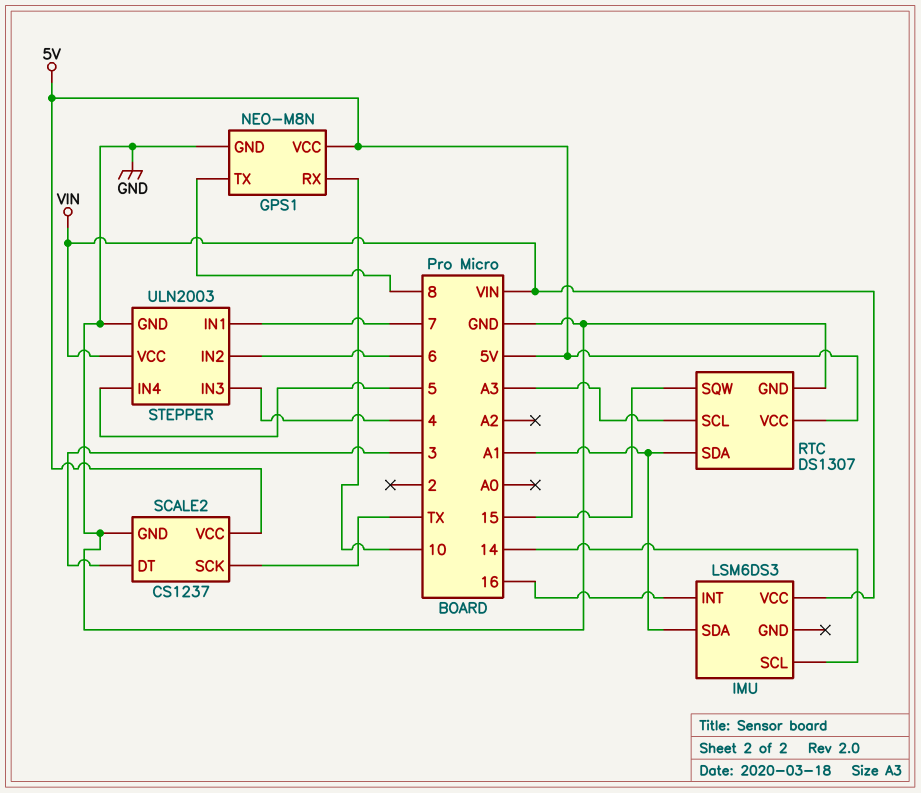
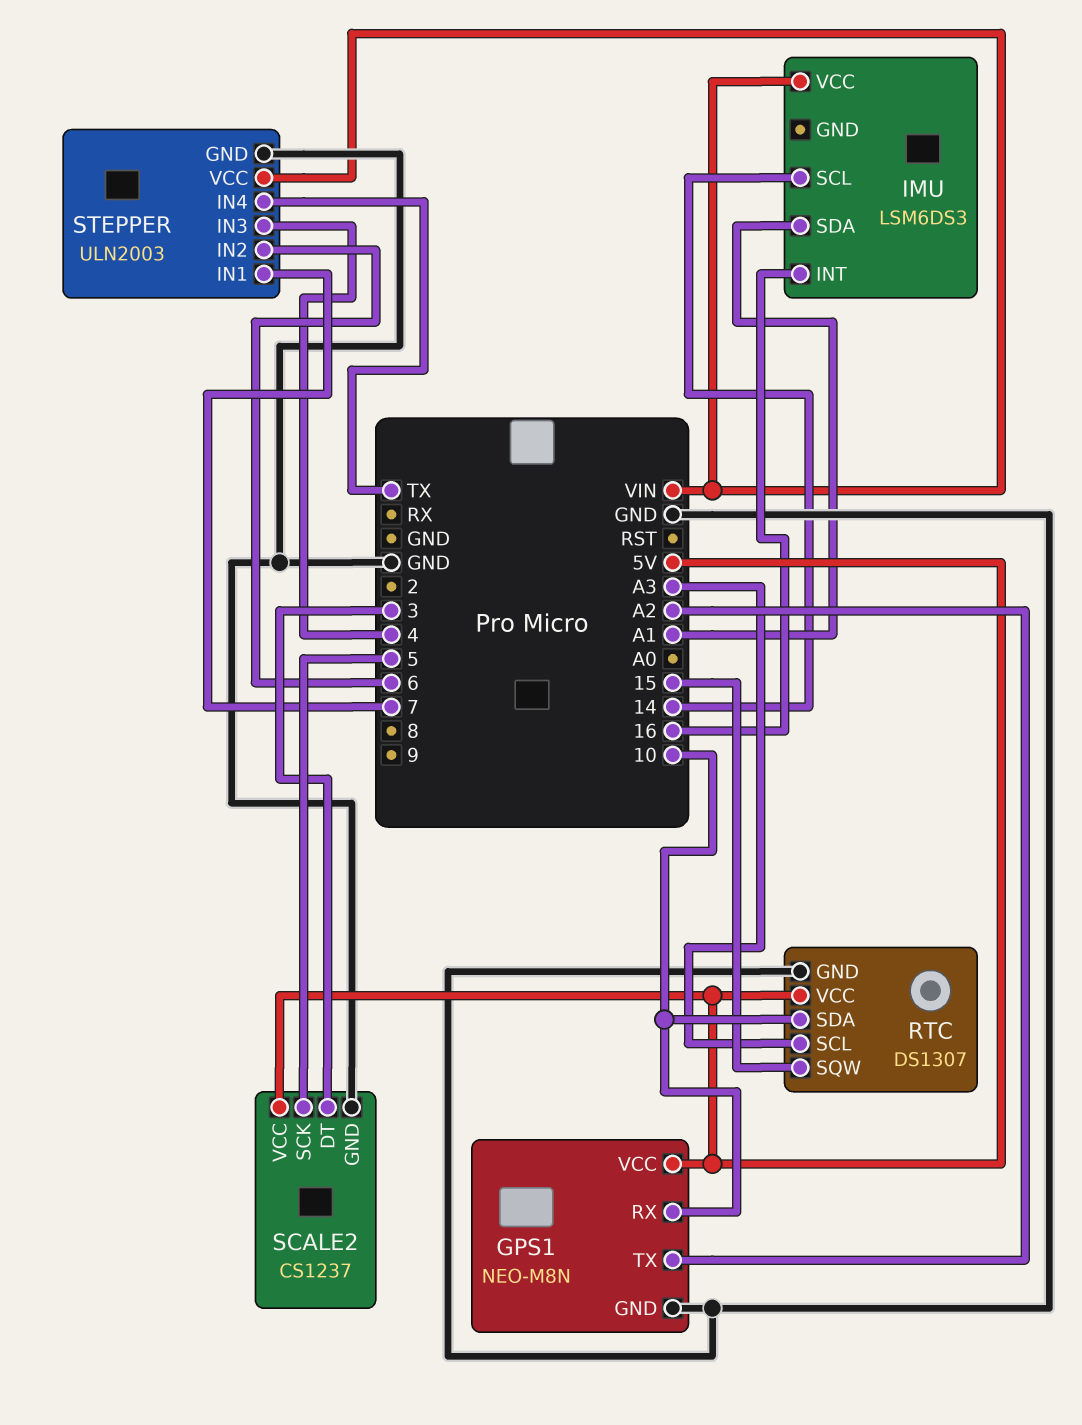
GPS1 pin TX: 8 -> A2
RTC pin SDA: A1 -> 10
SCALE2 pin SCK: TX -> 5
STEPPER pin IN4: 5 -> TX

